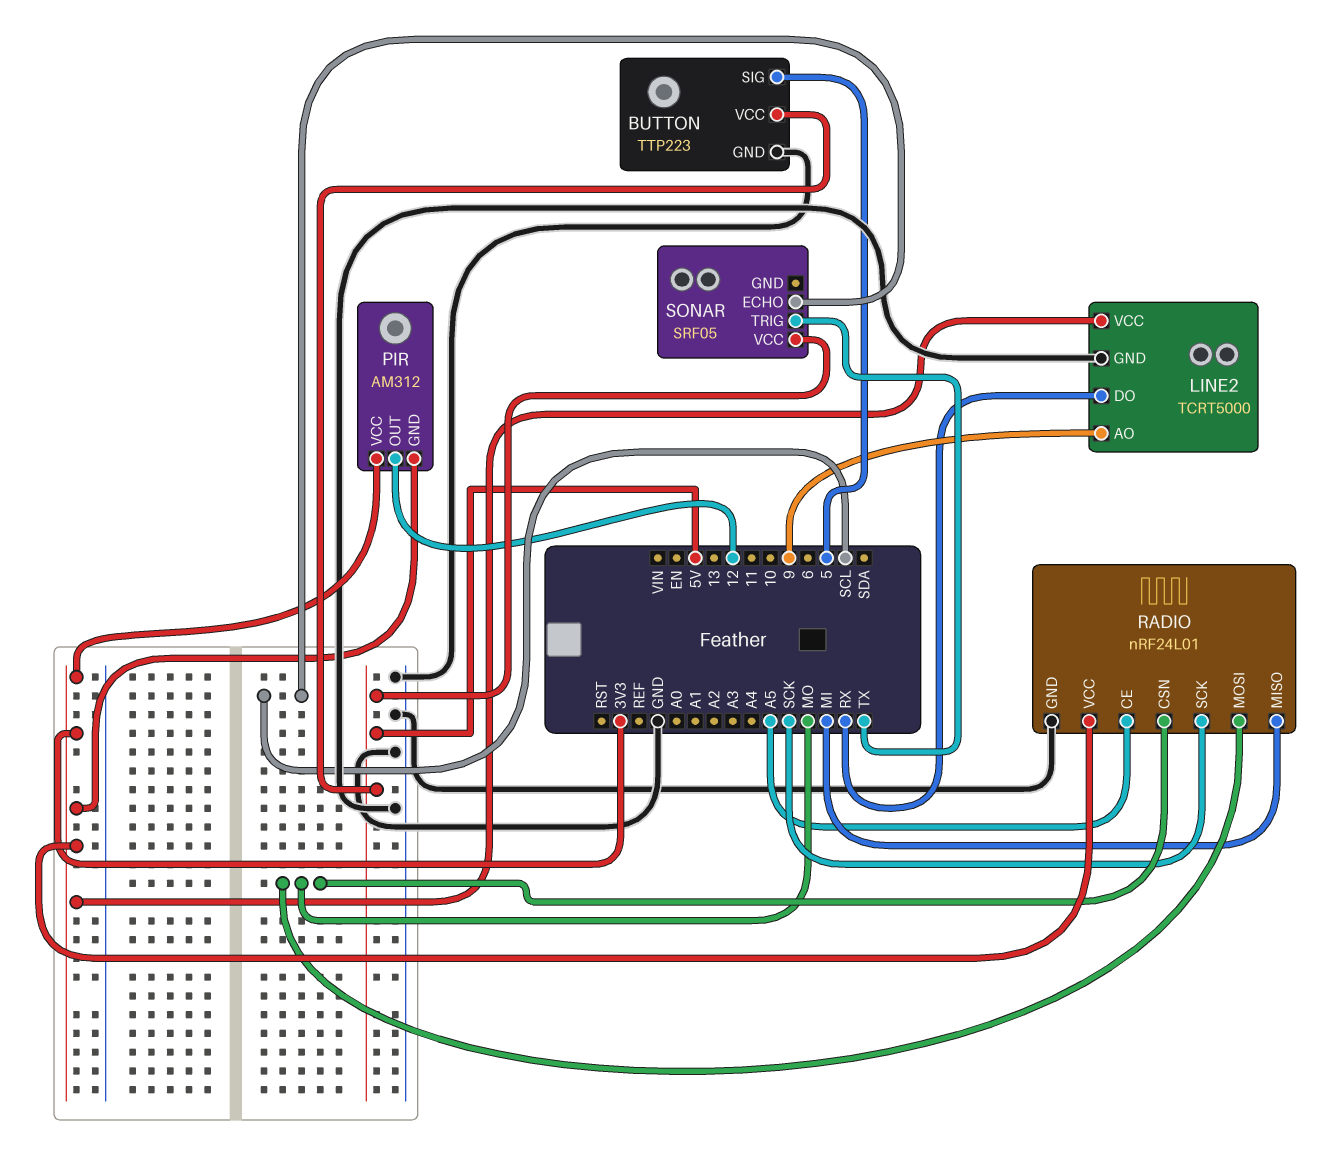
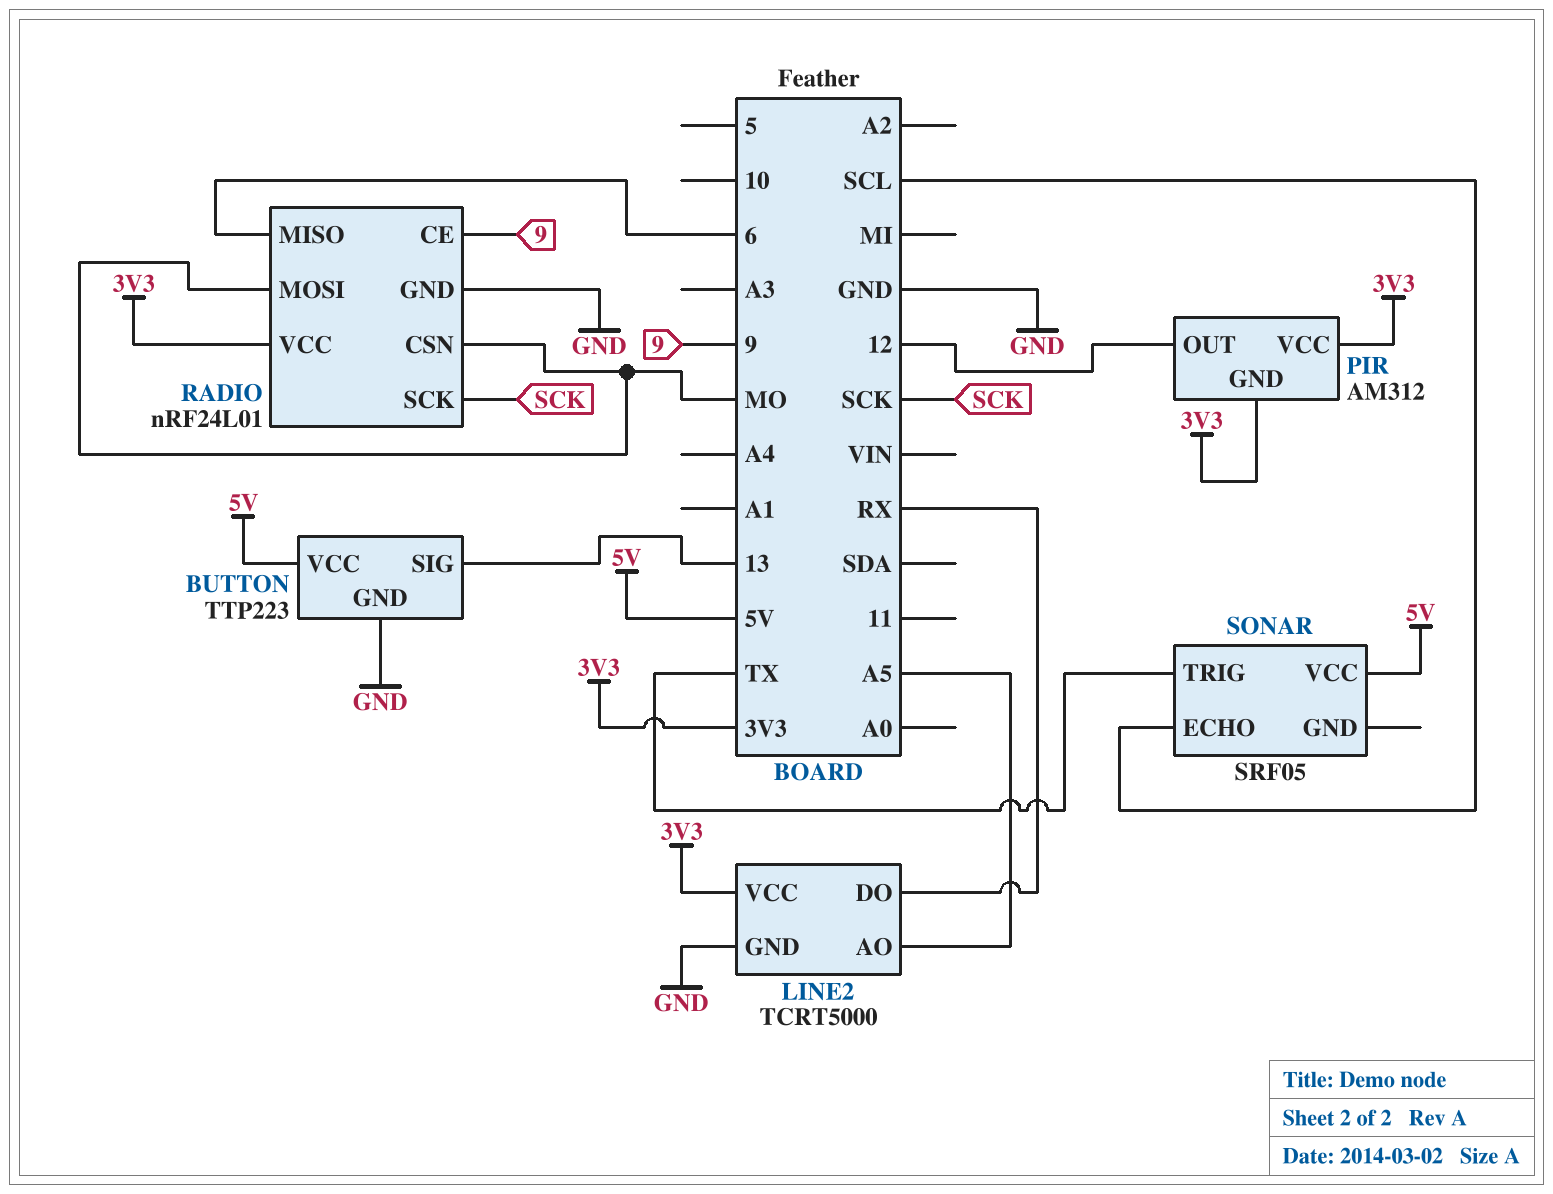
BUTTON pin SIG: 5 -> 13
LINE2 pin AO: 9 -> A5
RADIO pin CE: A5 -> 9
RADIO pin MISO: MI -> 6

